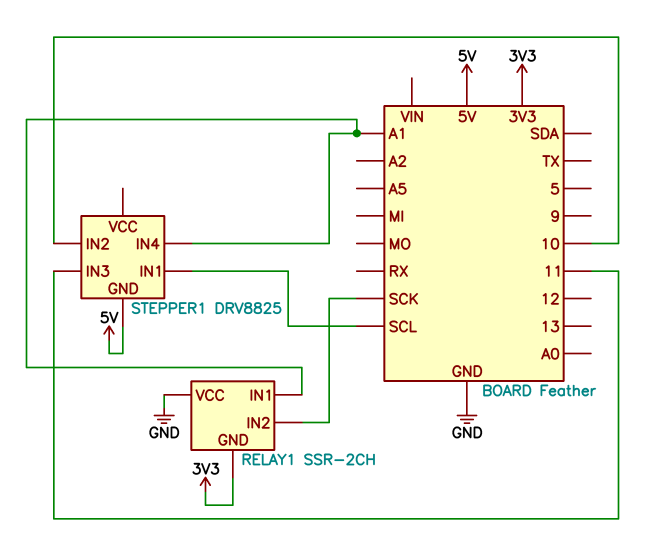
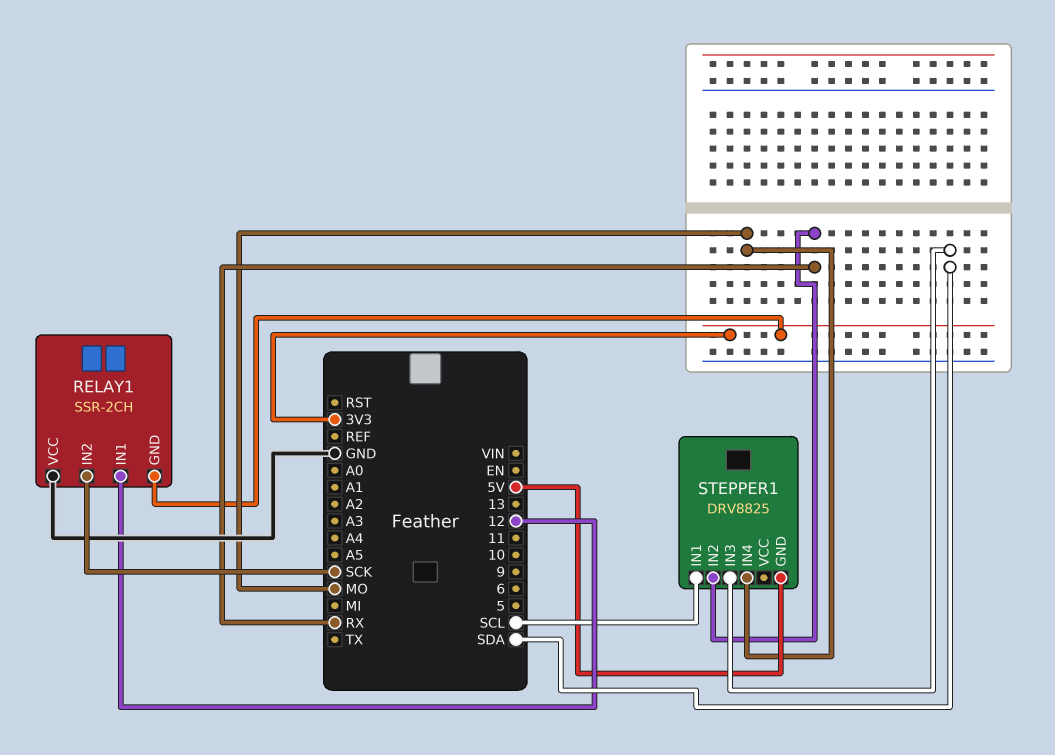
RELAY1 pin IN1: A1 -> 12
STEPPER1 pin IN2: 10 -> RX
STEPPER1 pin IN3: 11 -> SDA
STEPPER1 pin IN4: A1 -> MO

